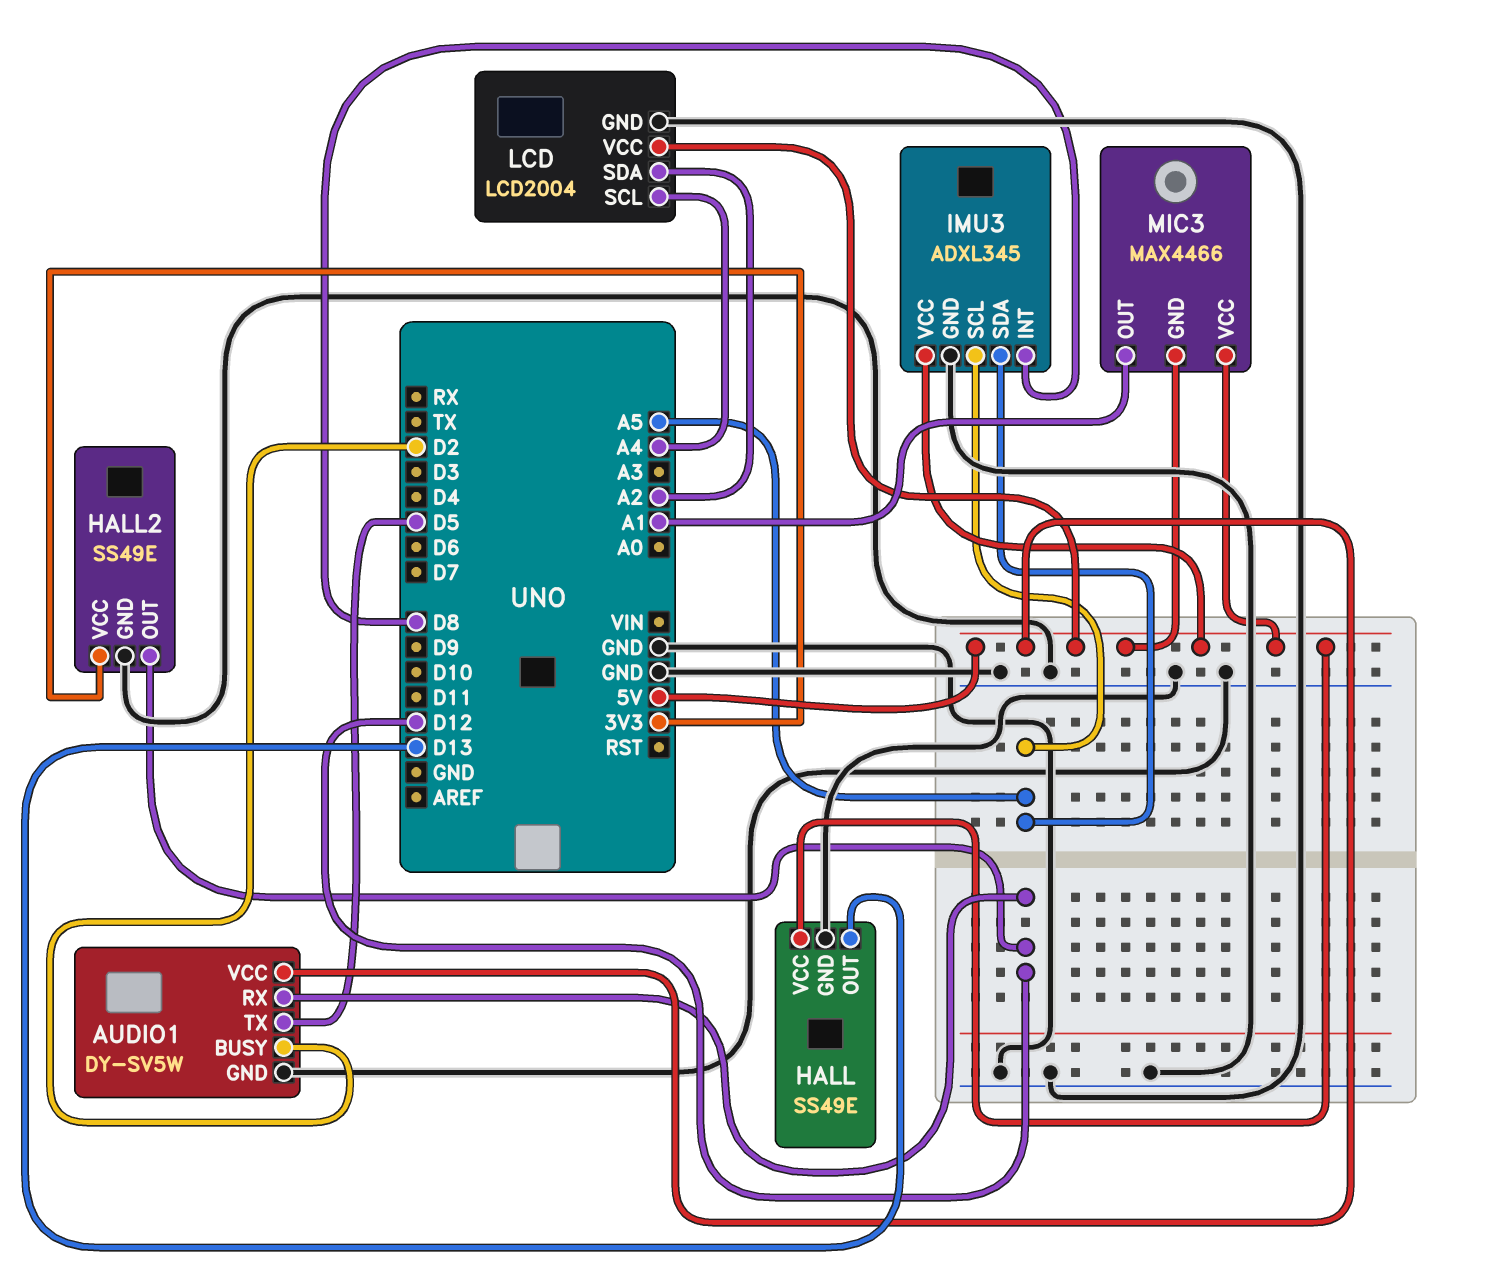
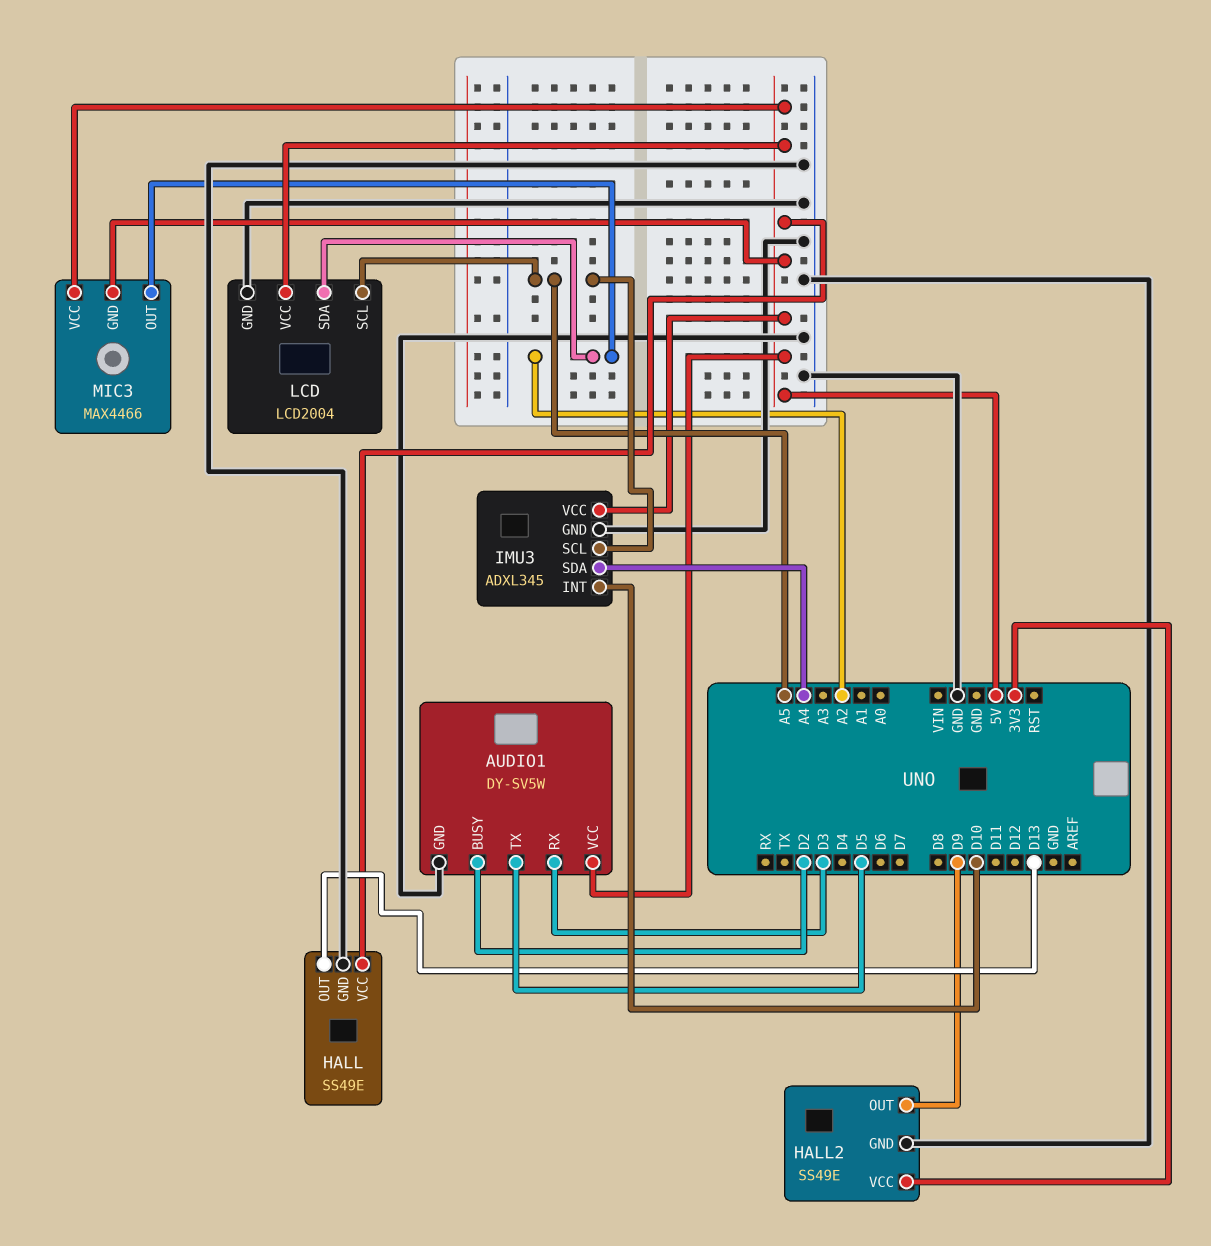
AUDIO1 pin RX: D12 -> D3
HALL2 pin OUT: D12 -> D9
IMU3 pin INT: D8 -> D10
IMU3 pin SDA: A5 -> A4
LCD pin SCL: A4 -> A5
MIC3 pin OUT: A1 -> A2

